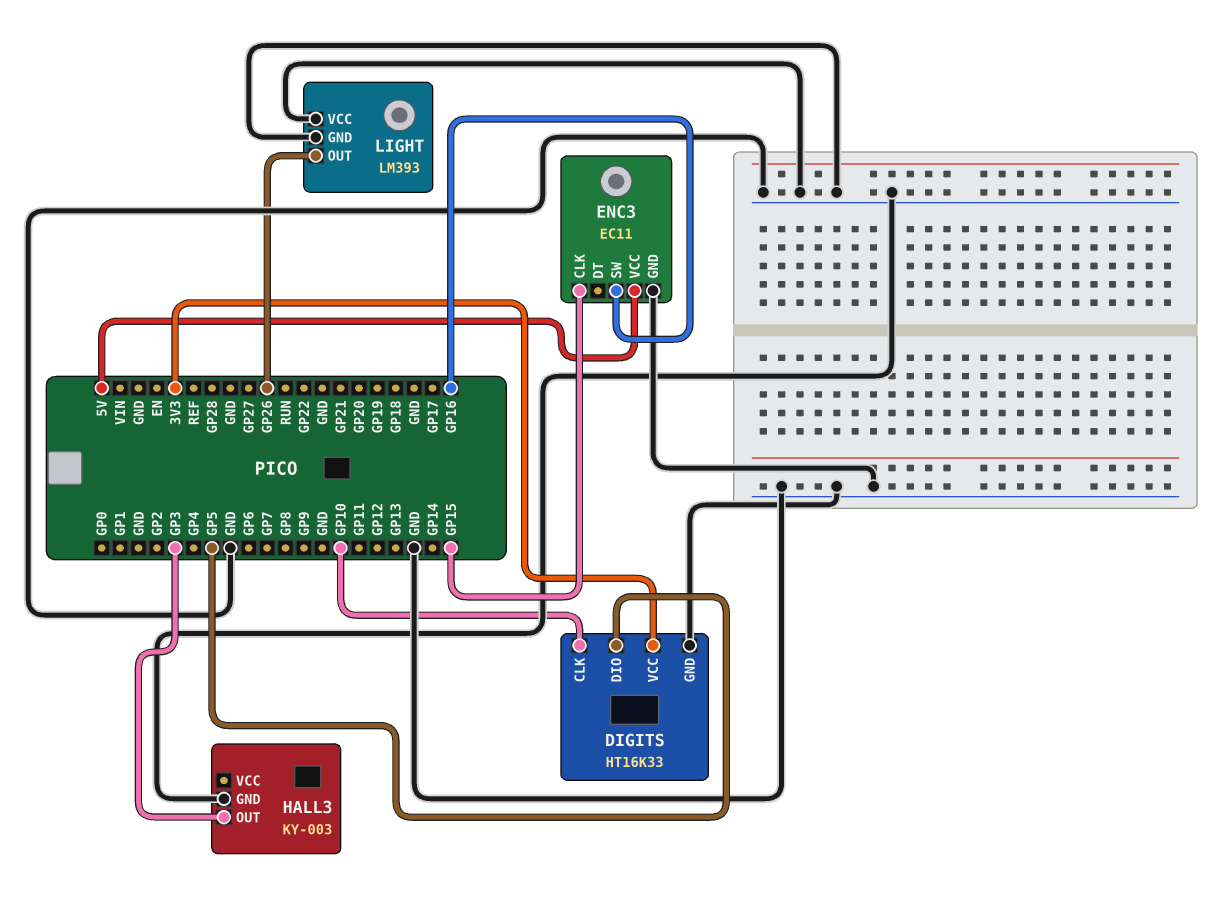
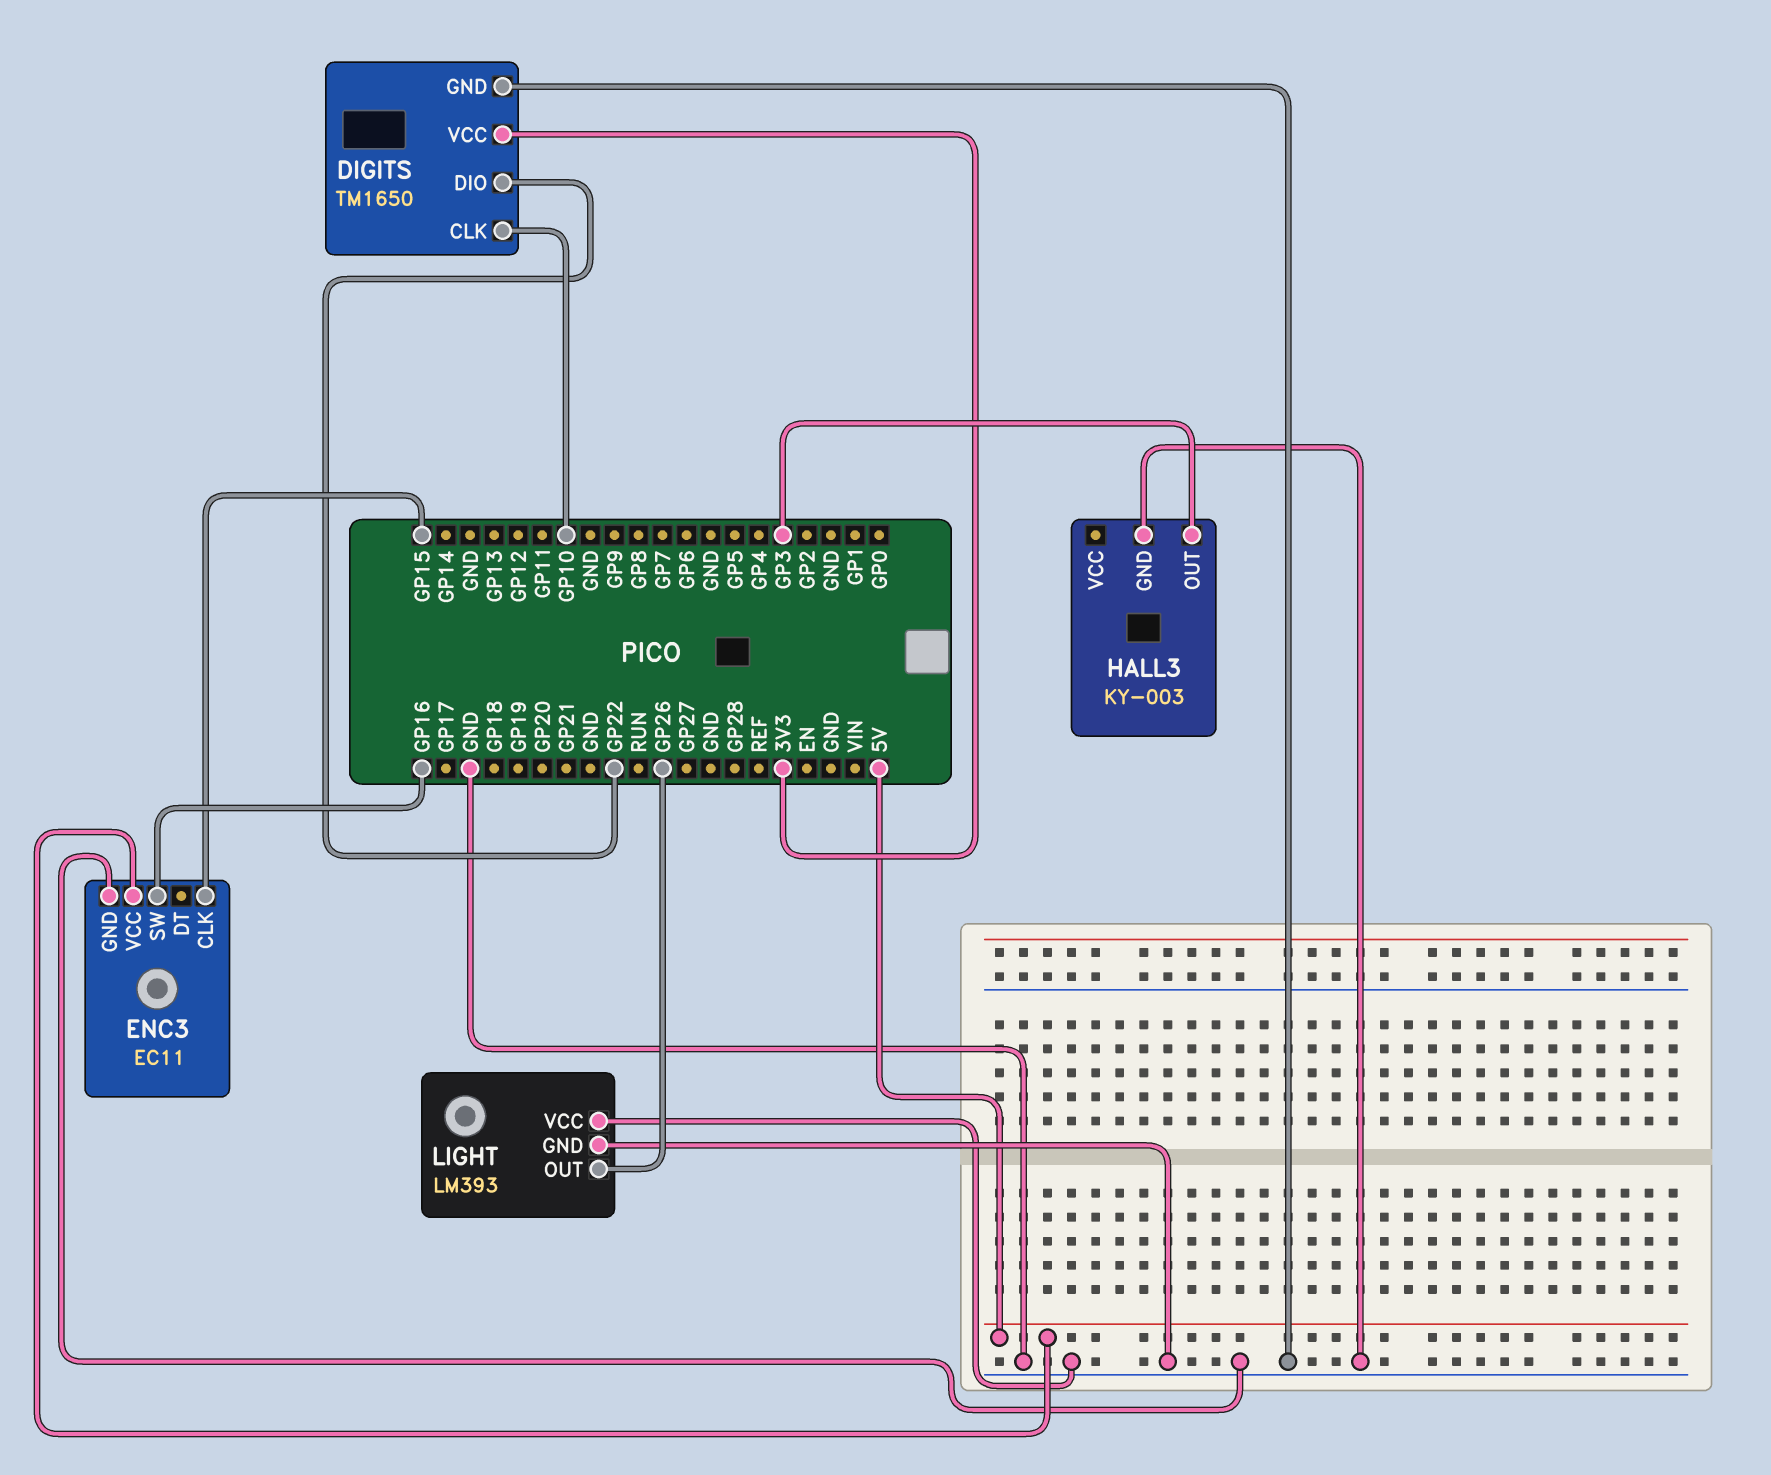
DIGITS: HT16K33 -> TM1650
DIGITS pin DIO: GP5 -> GP22

